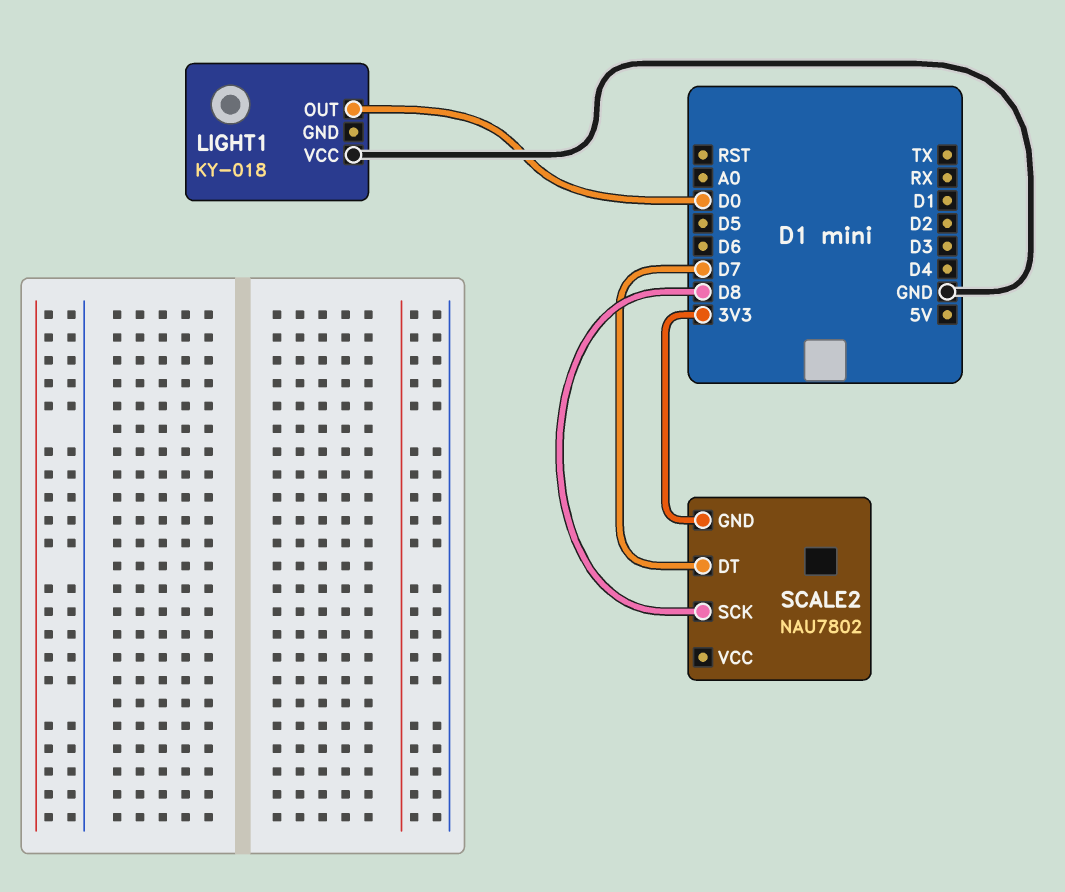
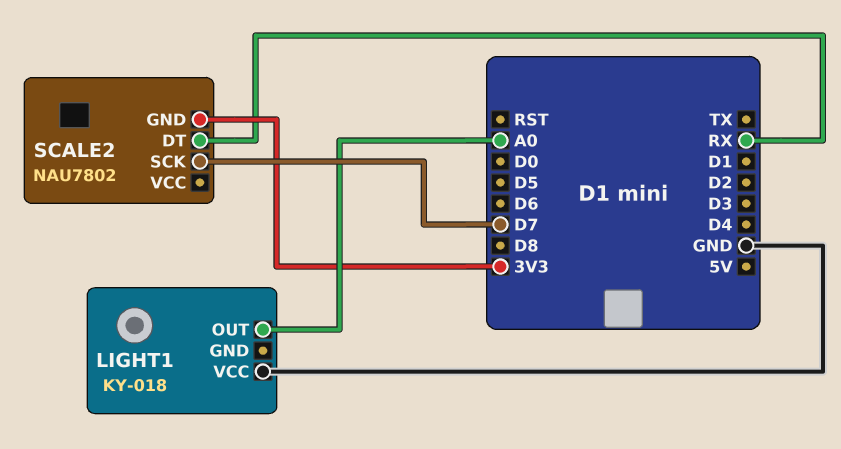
LIGHT1 pin OUT: D0 -> A0
SCALE2 pin DT: D7 -> RX
SCALE2 pin SCK: D8 -> D7

